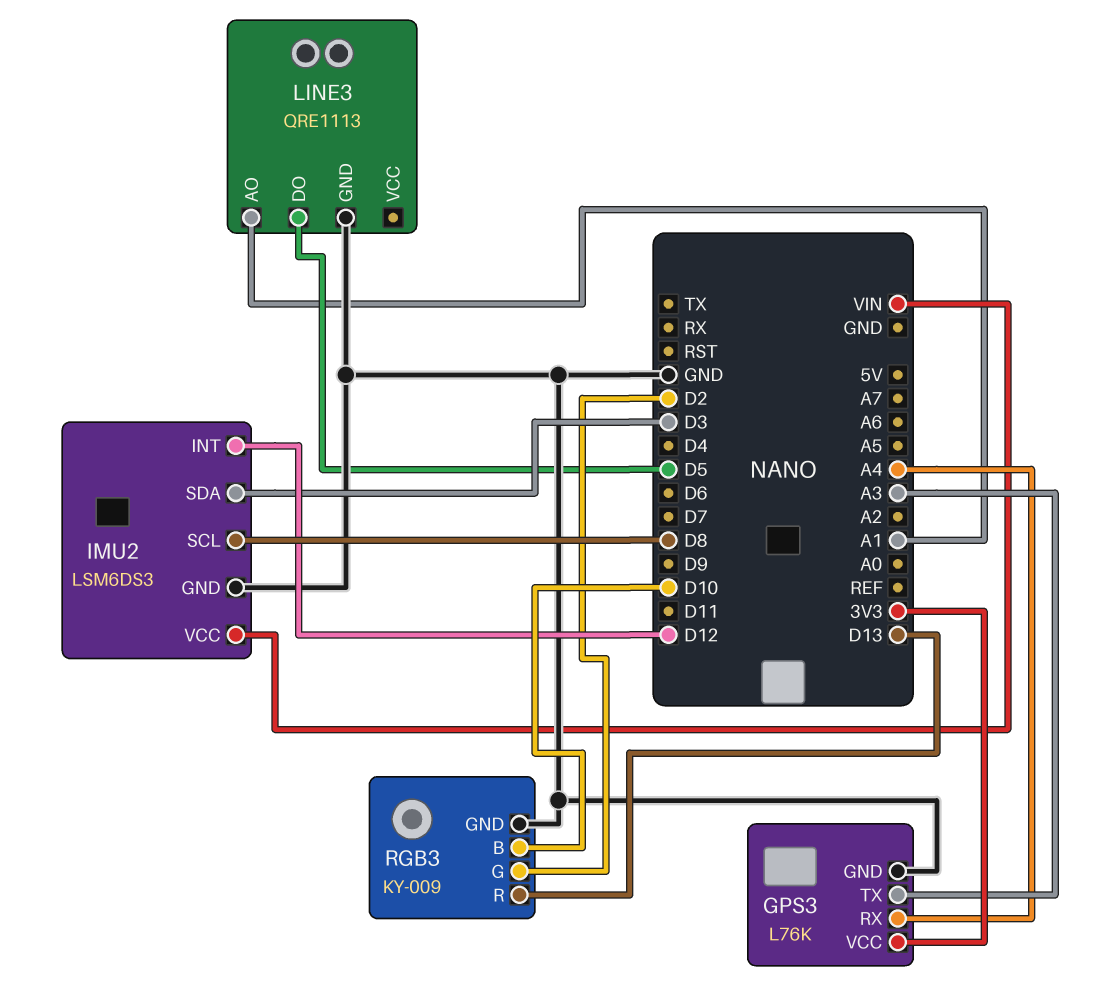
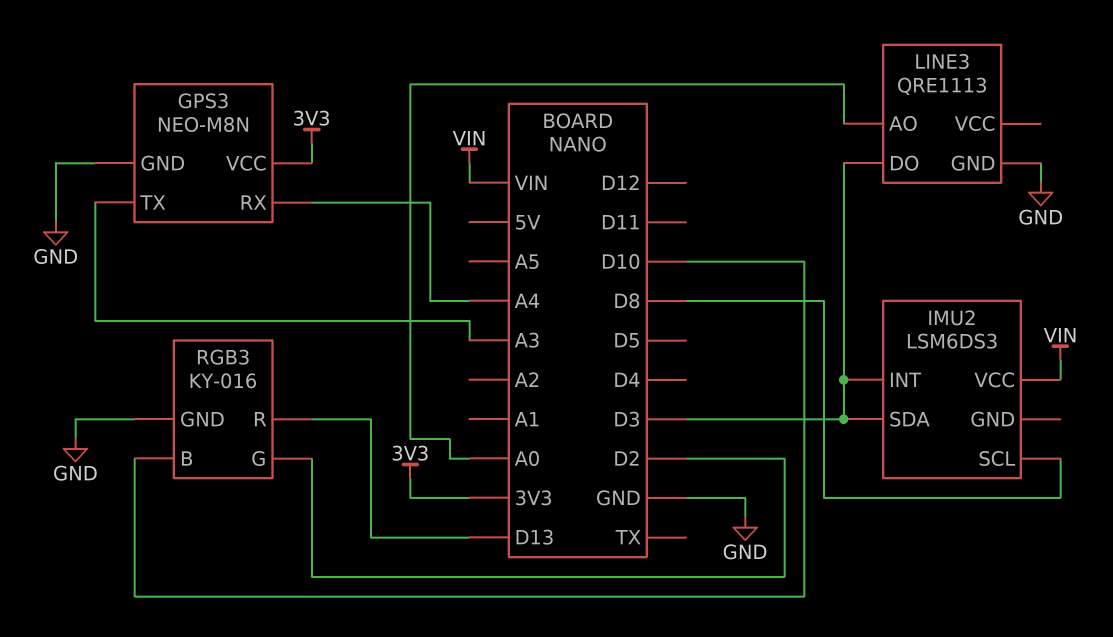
GPS3: L76K -> NEO-M8N
IMU2 pin GND: GND -> none
IMU2 pin INT: D12 -> D3
LINE3 pin AO: A1 -> A0
LINE3 pin DO: D5 -> D3
RGB3: KY-009 -> KY-016

